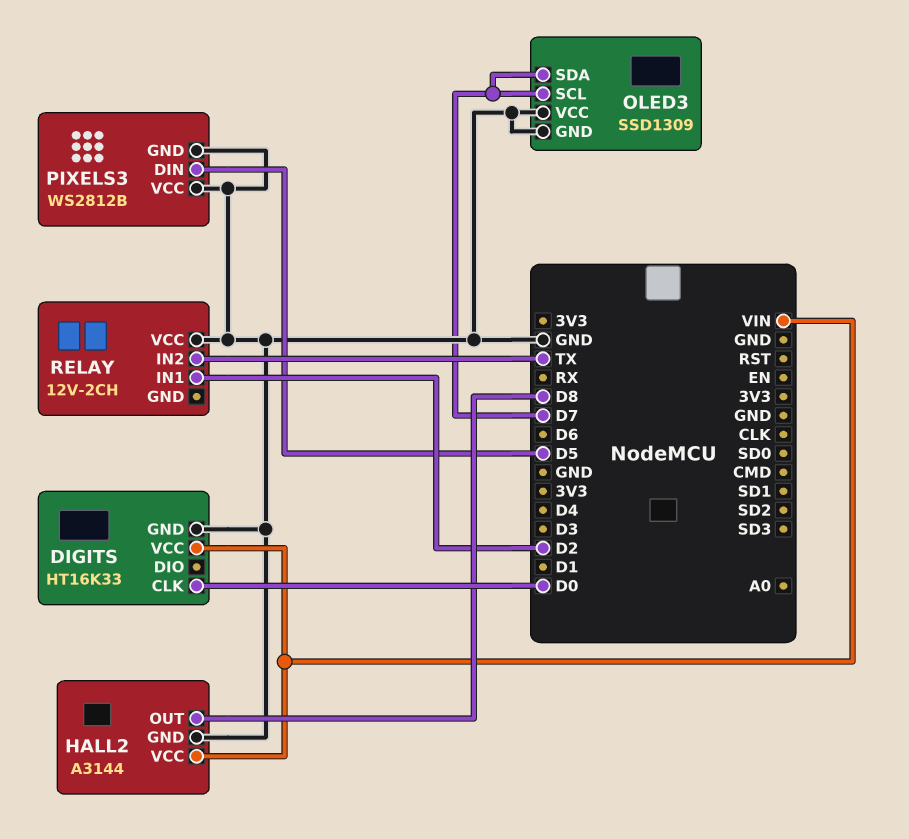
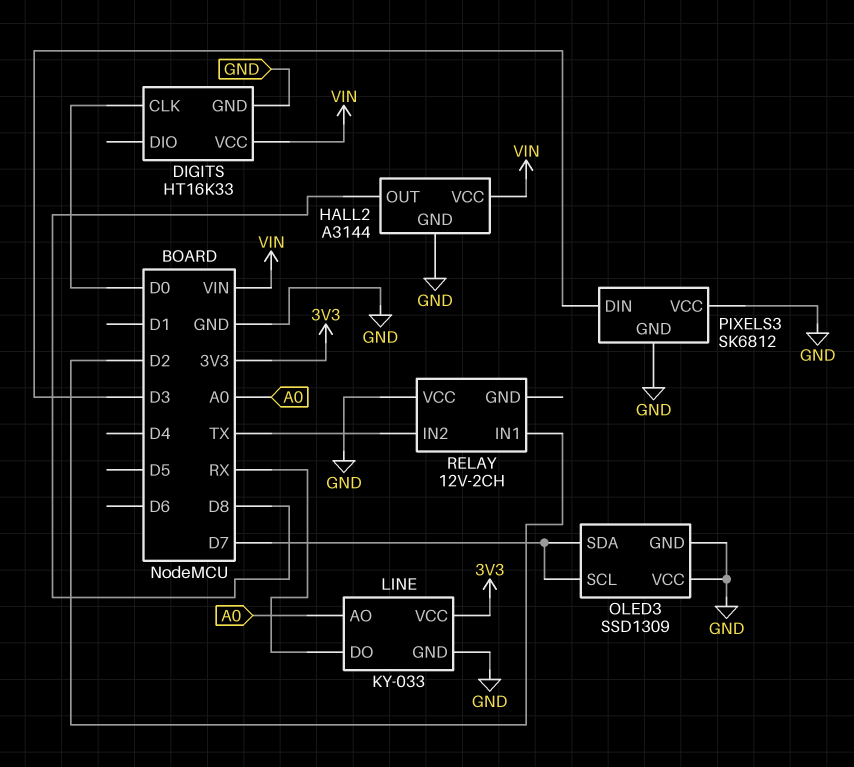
LINE: none -> KY-033
LINE pin AO: none -> A0
LINE pin DO: none -> RX
LINE pin GND: none -> GND
LINE pin VCC: none -> 3V3
PIXELS3: WS2812B -> SK6812
PIXELS3 pin DIN: D5 -> D3

